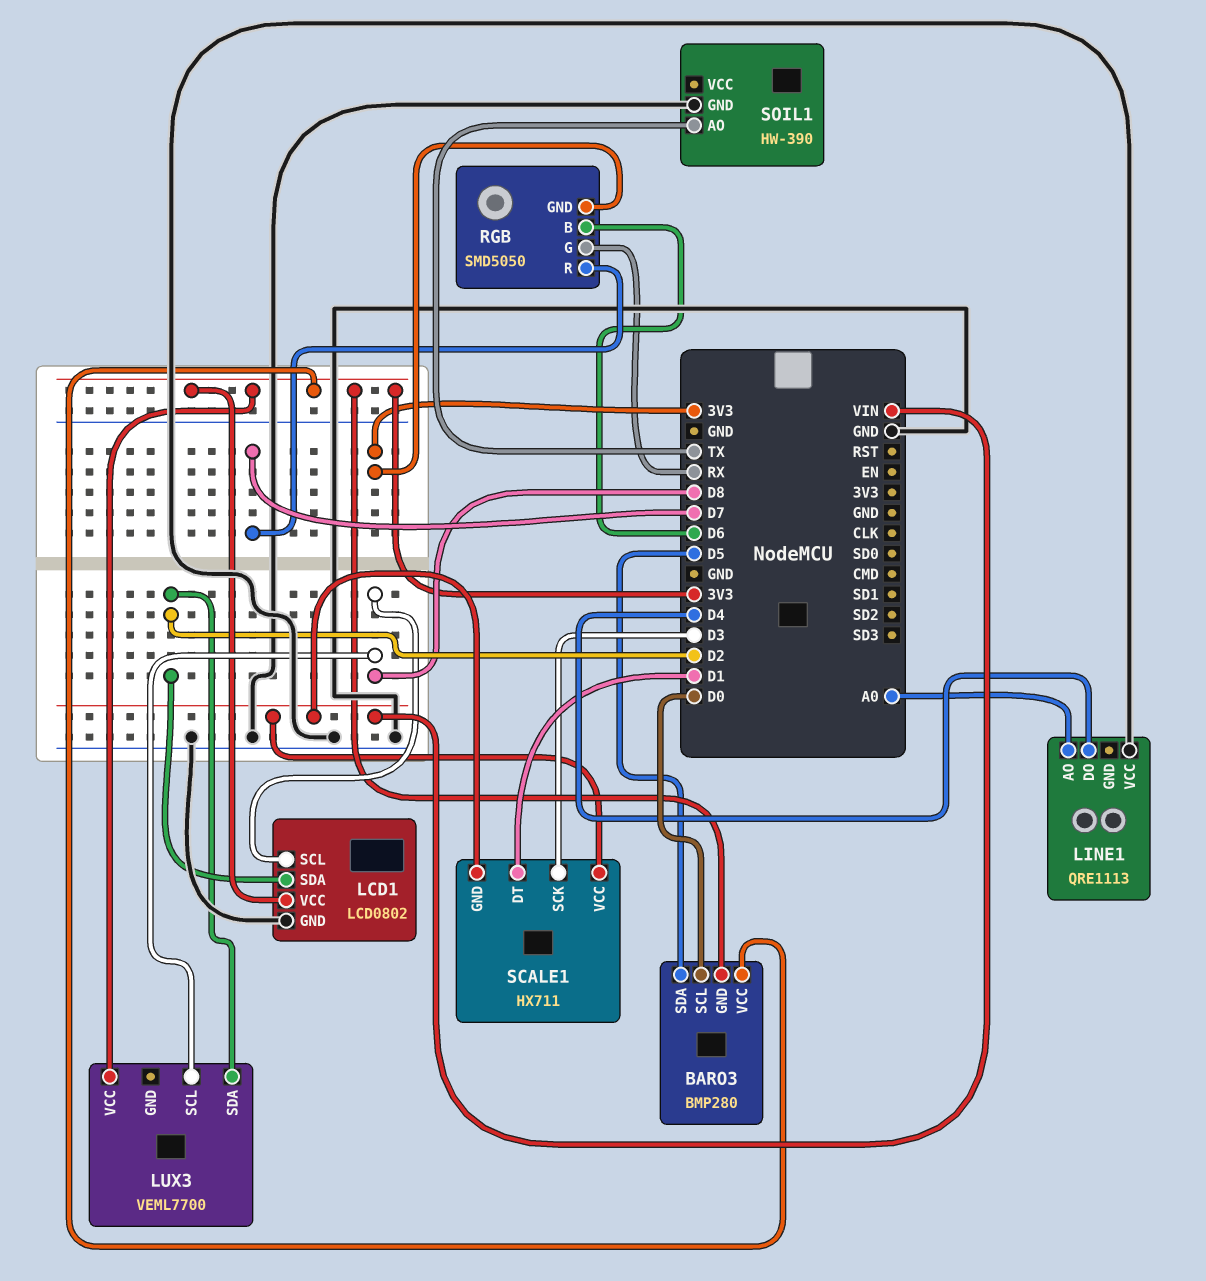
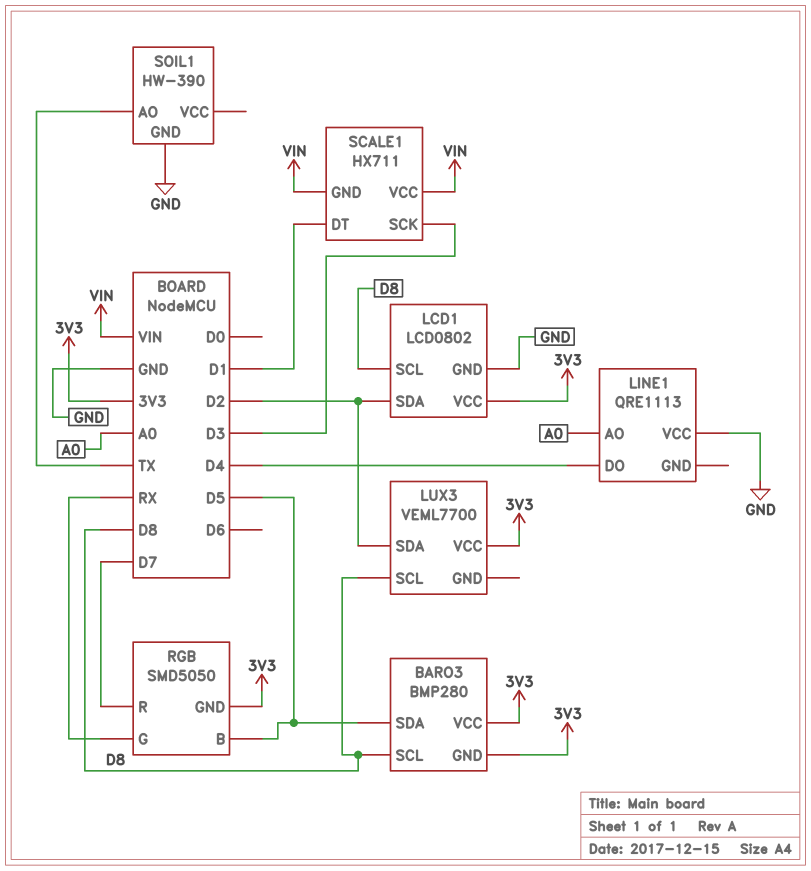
BARO3 pin SCL: D0 -> D8
RGB pin B: D6 -> D5

